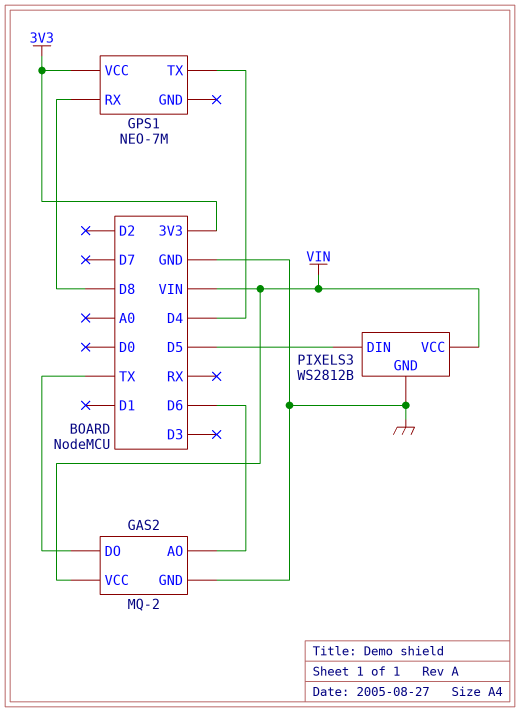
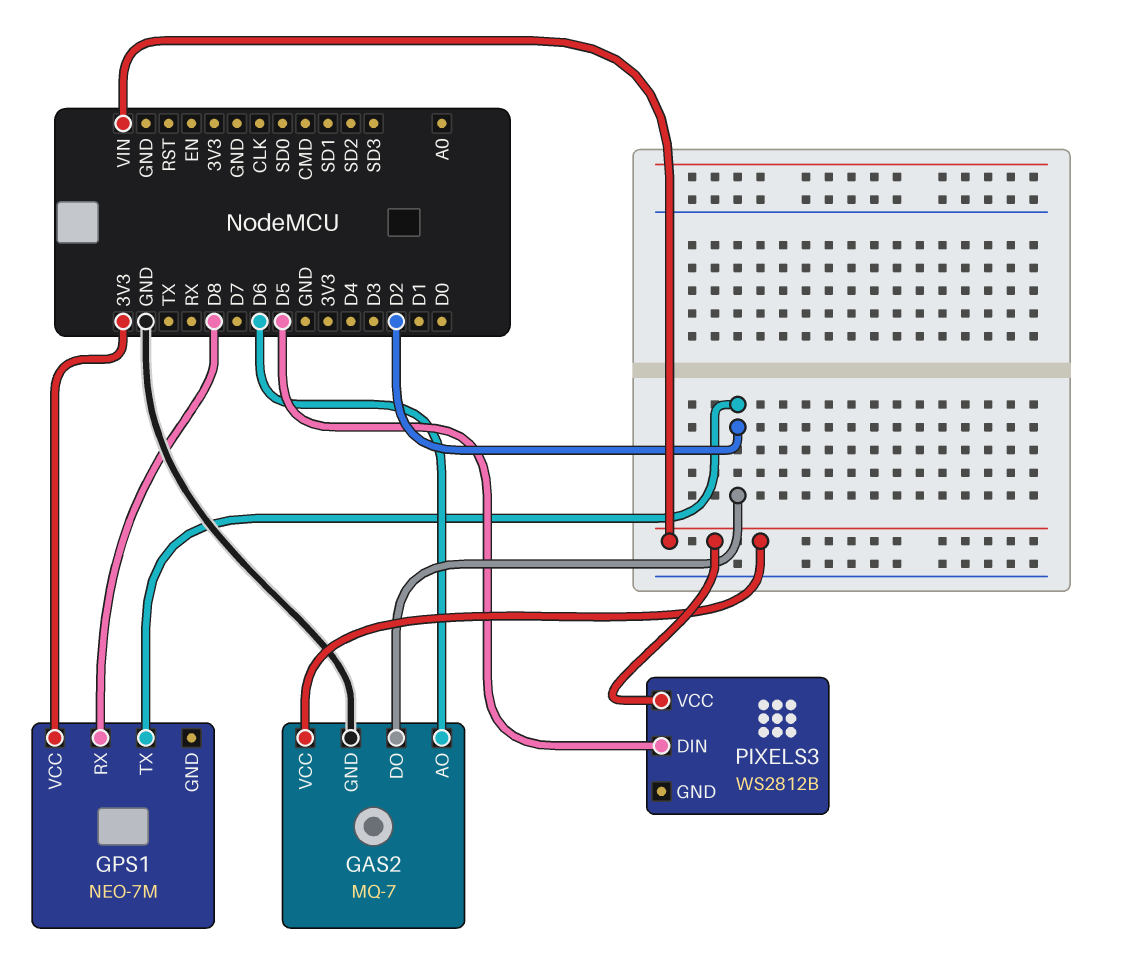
GAS2: MQ-2 -> MQ-7
GAS2 pin DO: TX -> D2
GPS1 pin TX: D4 -> D2
PIXELS3 pin GND: GND -> none

